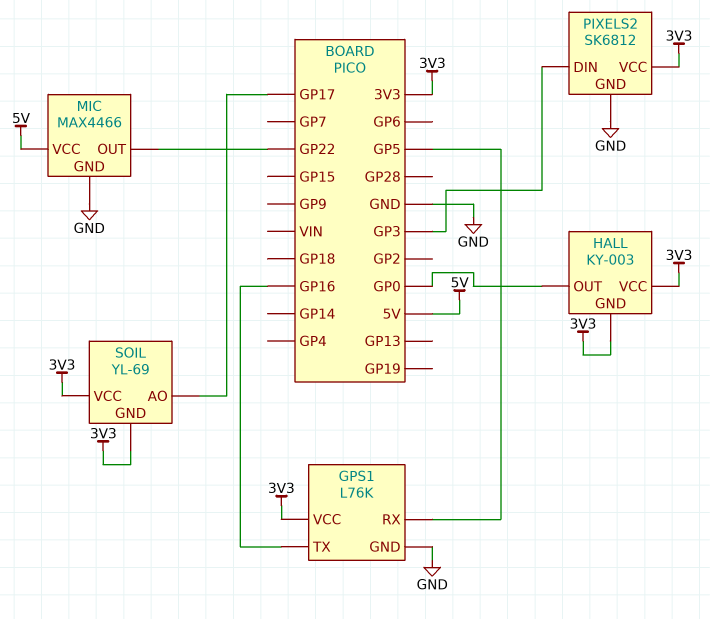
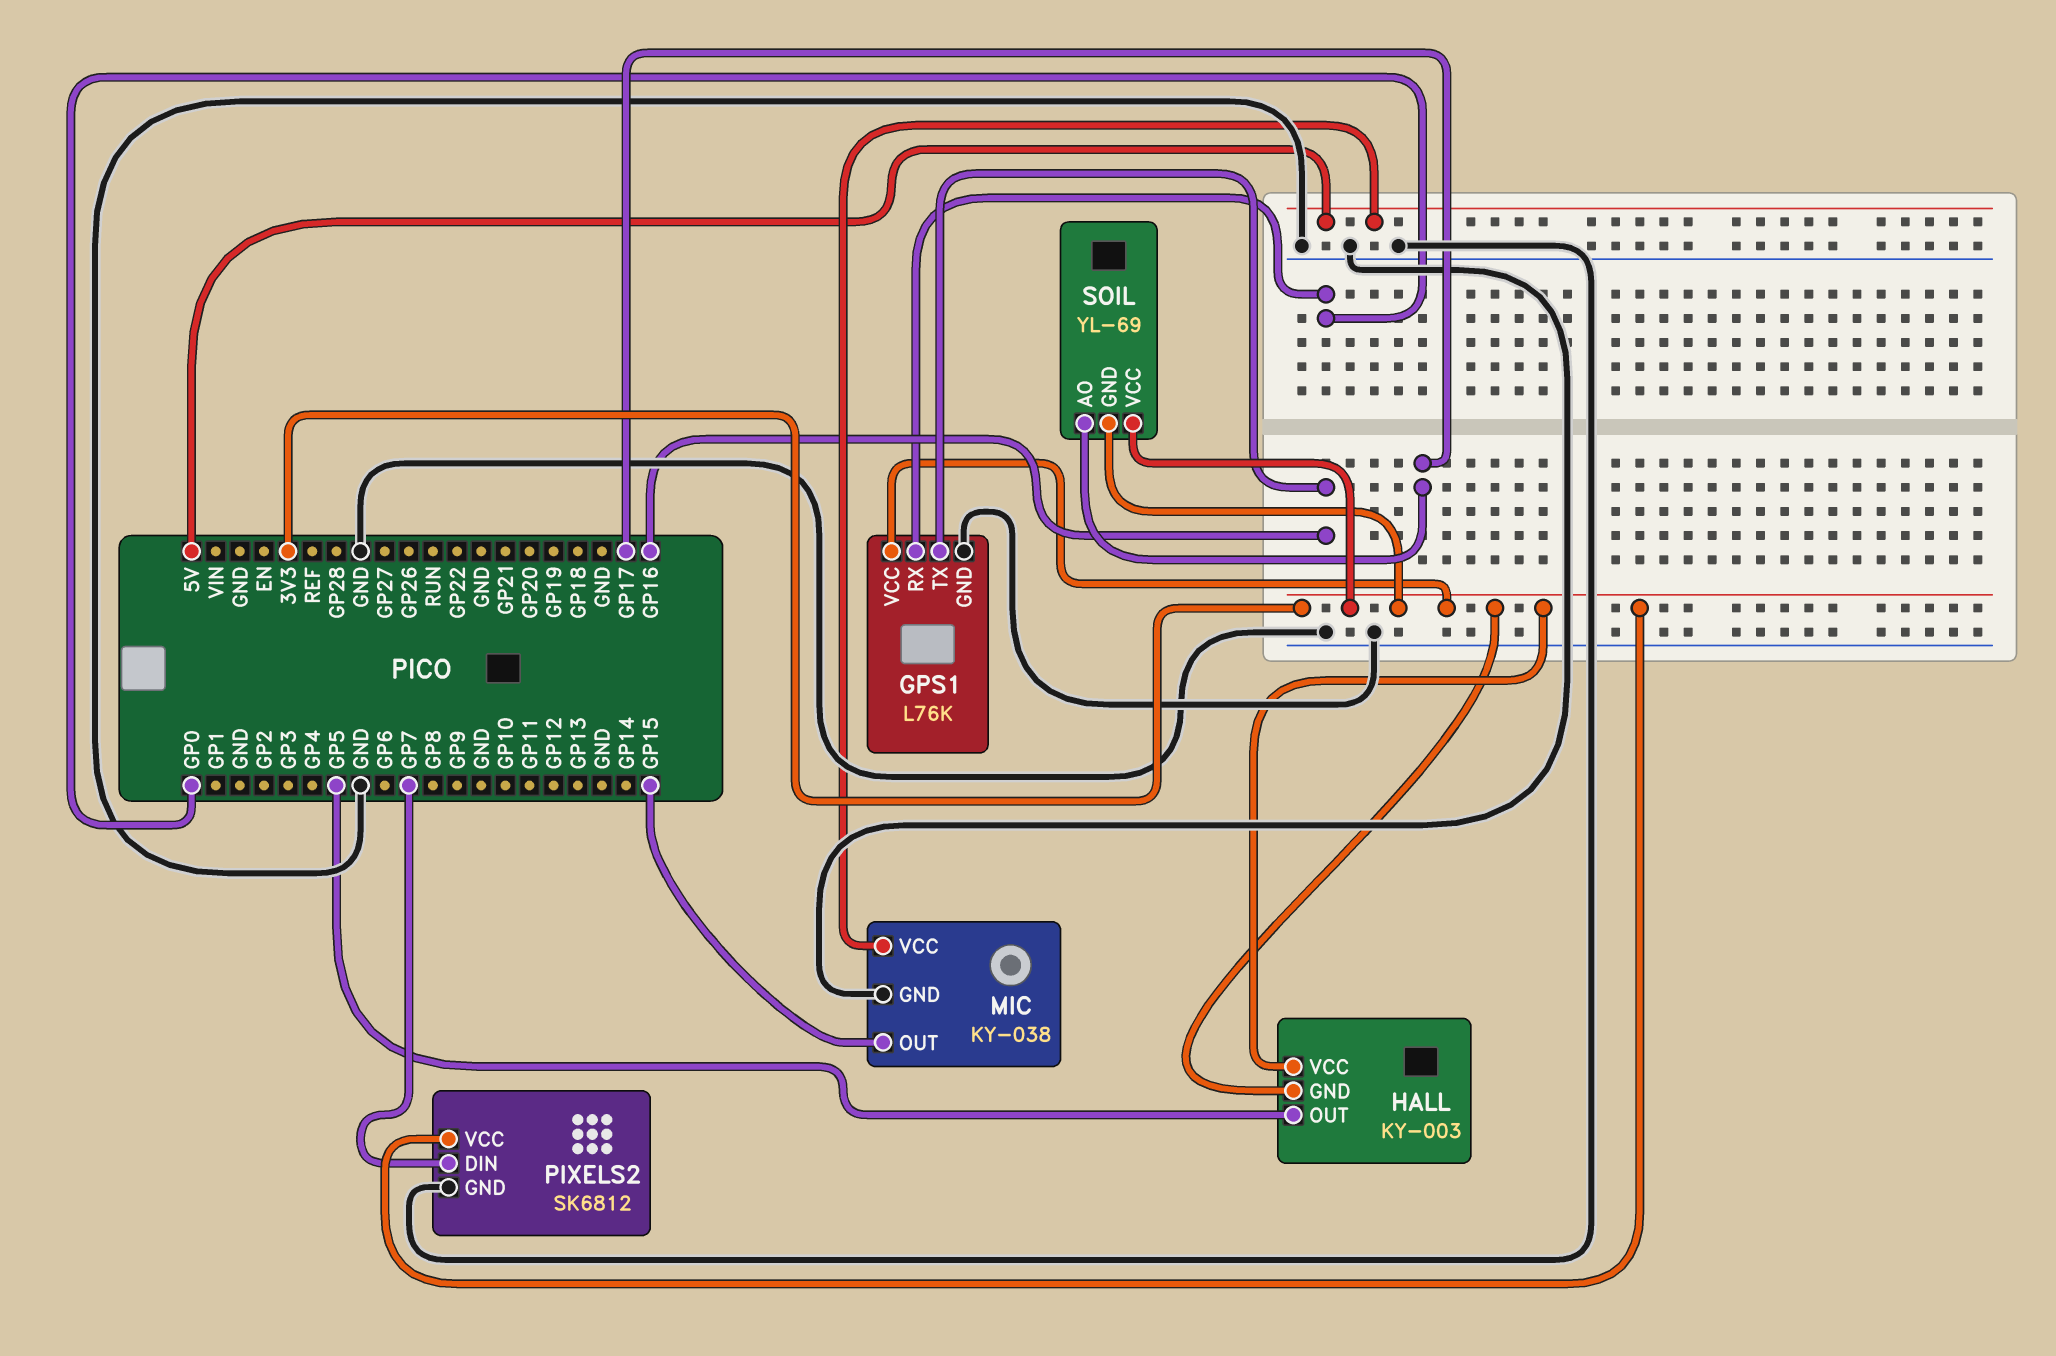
GPS1 pin RX: GP5 -> GP0
HALL pin OUT: GP0 -> GP5
MIC: MAX4466 -> KY-038
MIC pin OUT: GP22 -> GP15
PIXELS2 pin DIN: GP3 -> GP7

